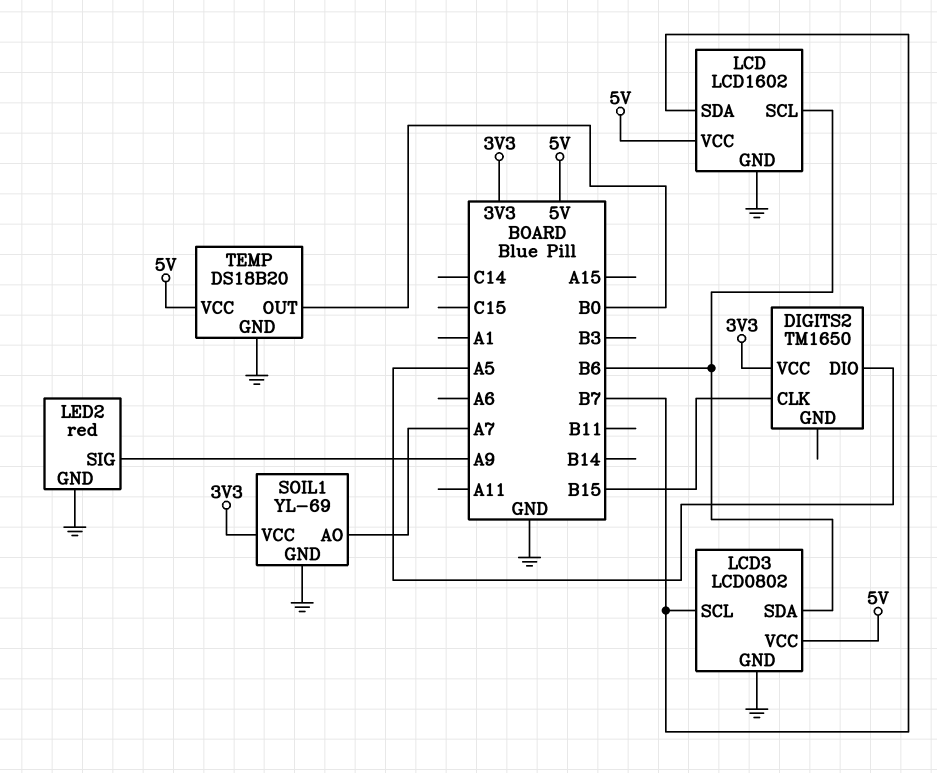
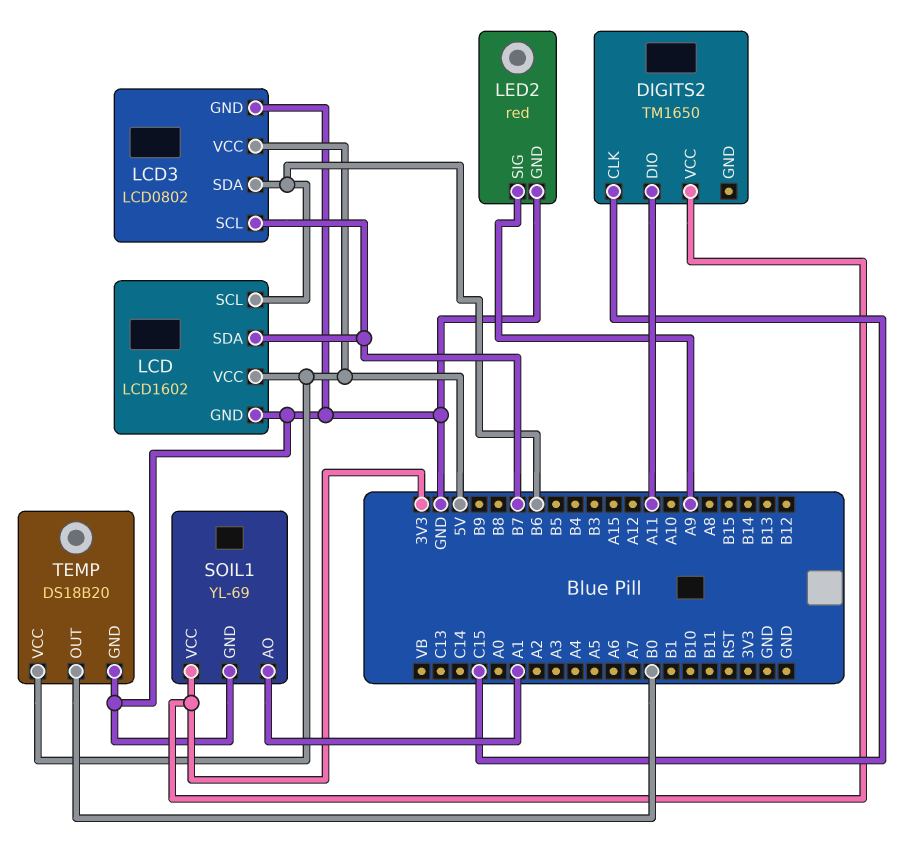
DIGITS2 pin CLK: B15 -> C15
DIGITS2 pin DIO: A5 -> A11
SOIL1 pin AO: A7 -> A1

